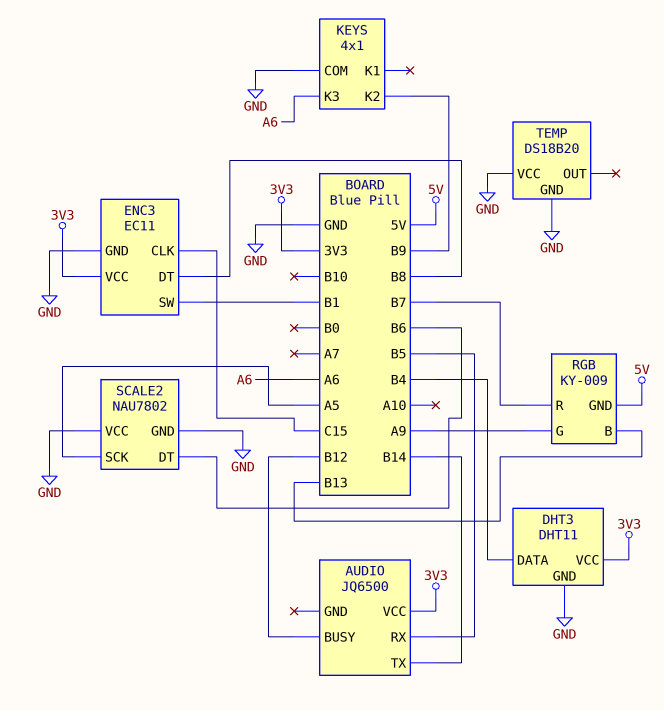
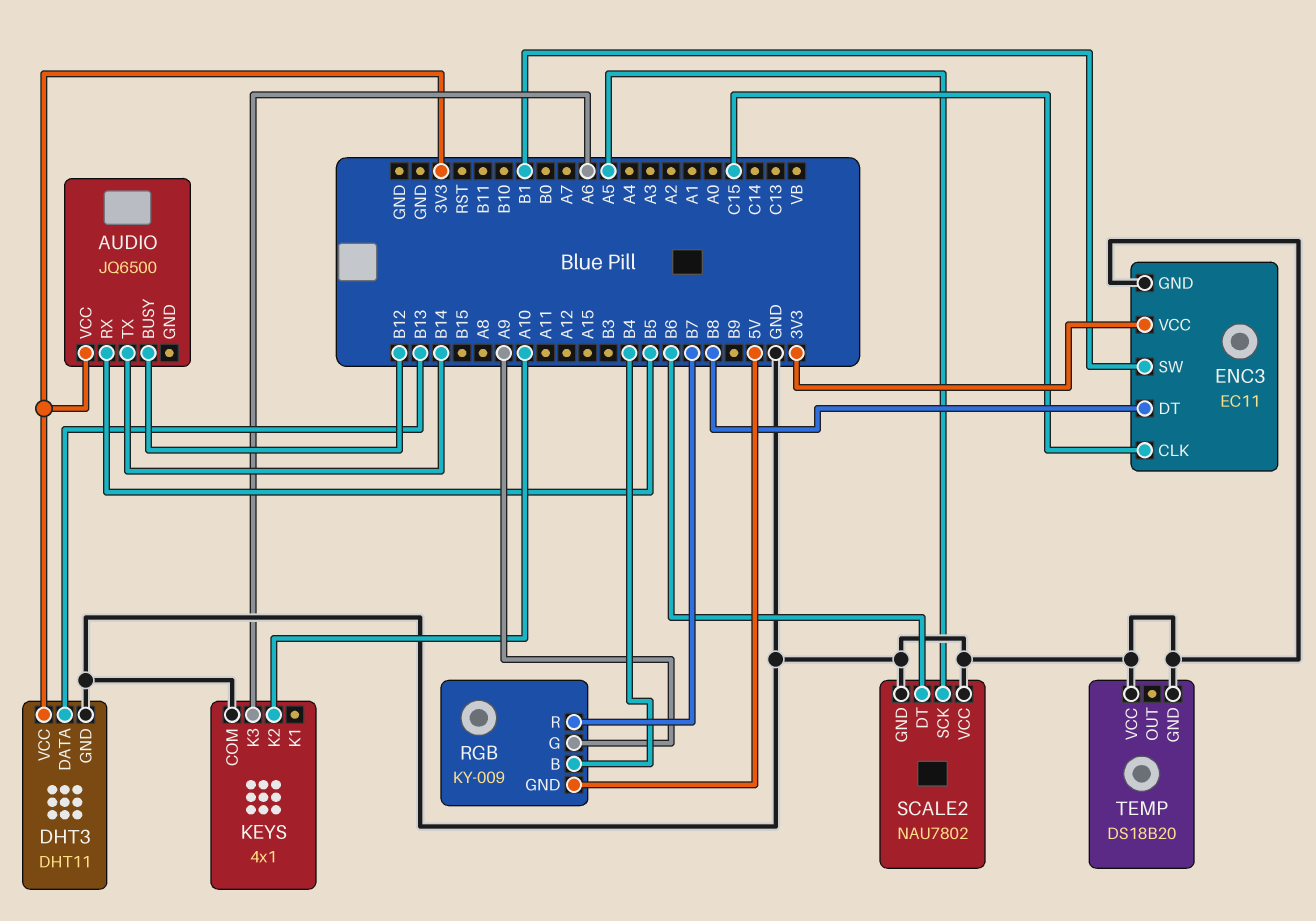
DHT3 pin DATA: B4 -> B13
KEYS pin K2: B9 -> A10
RGB pin B: B13 -> B4

